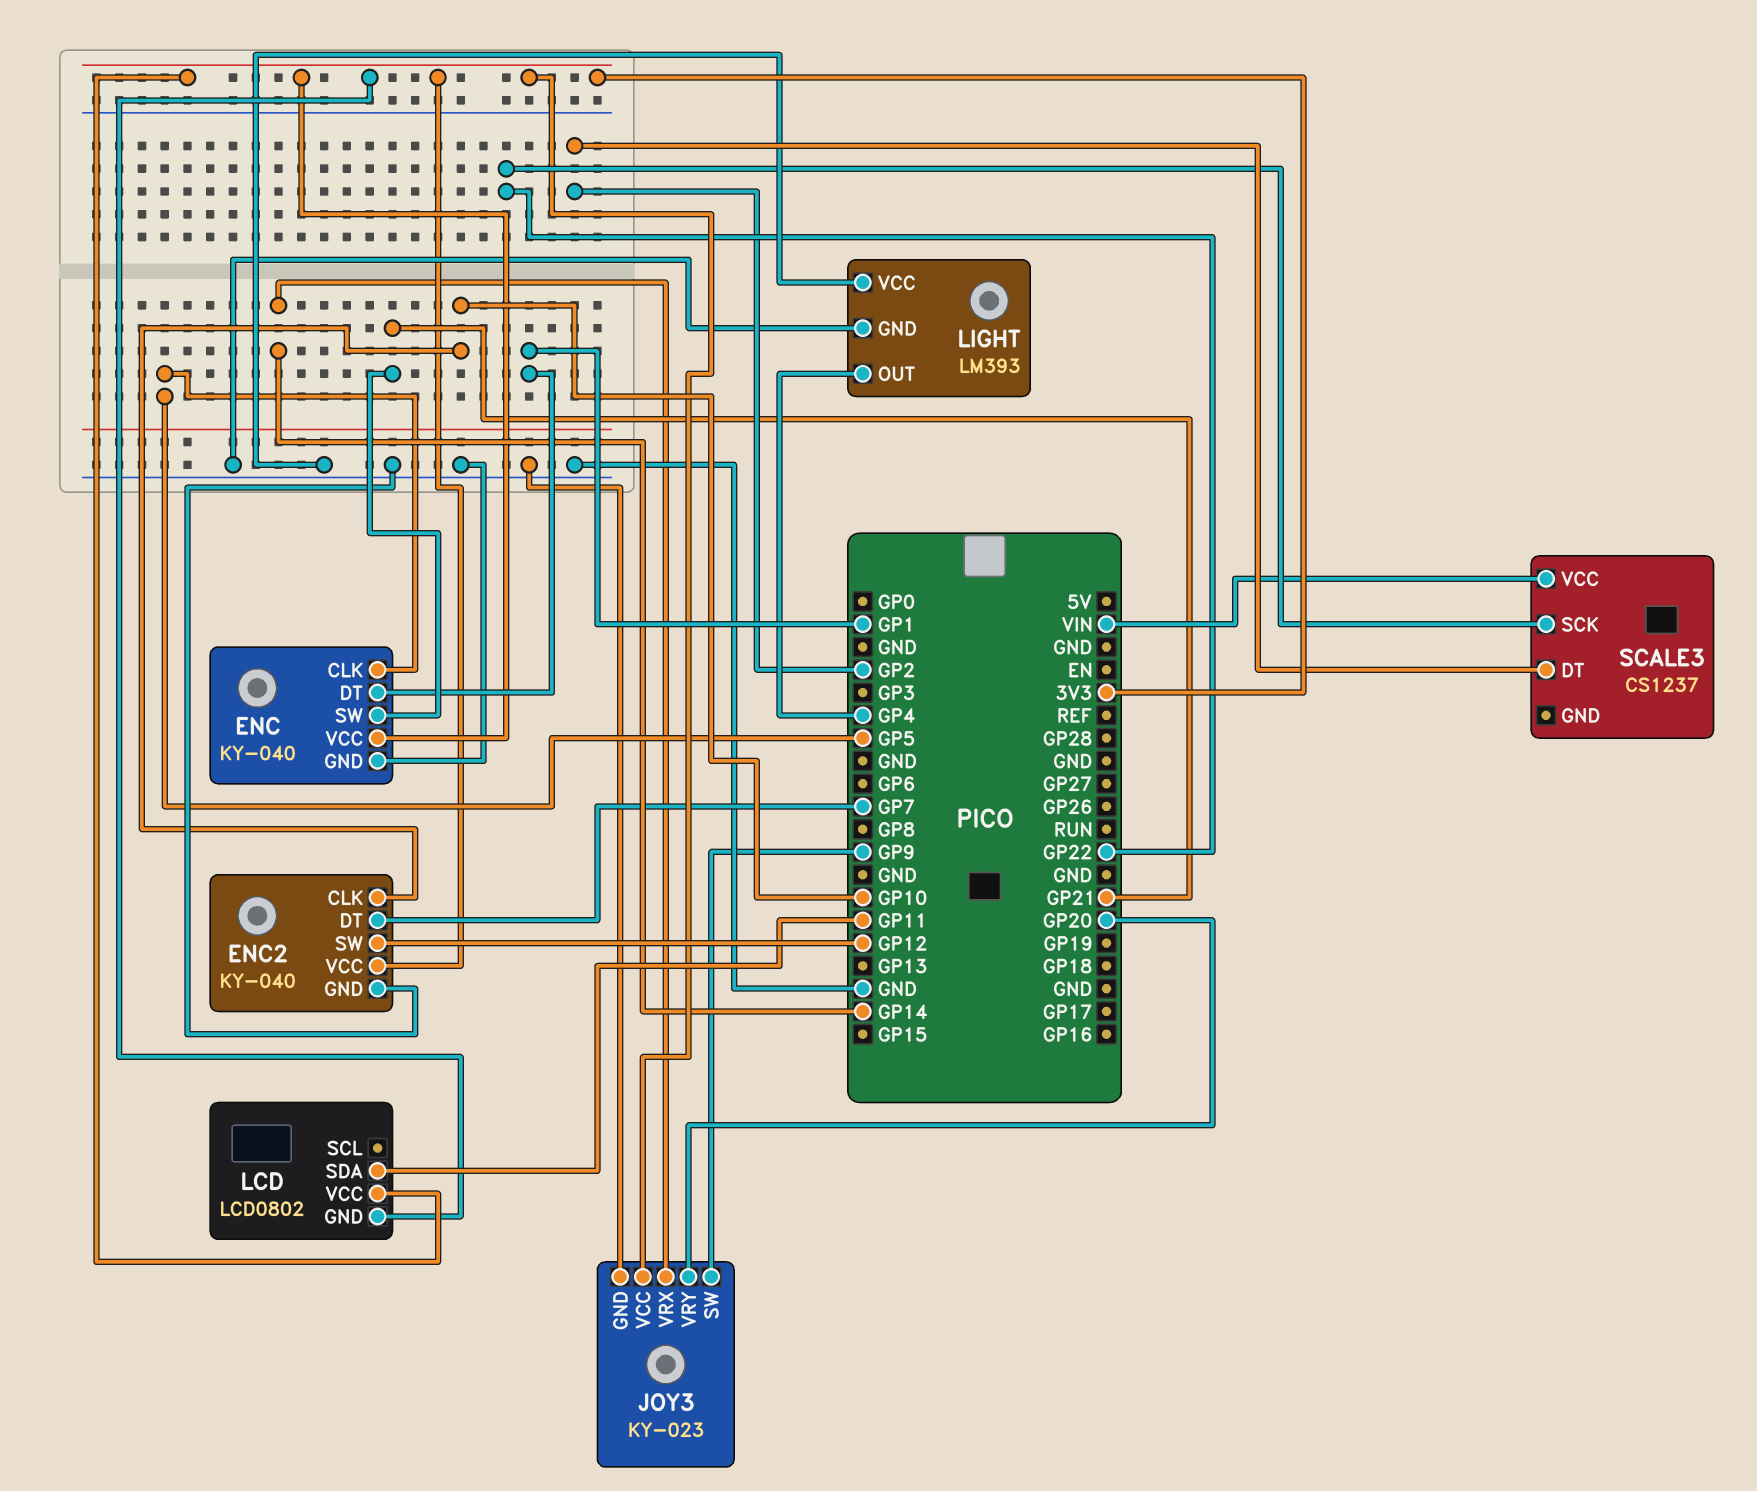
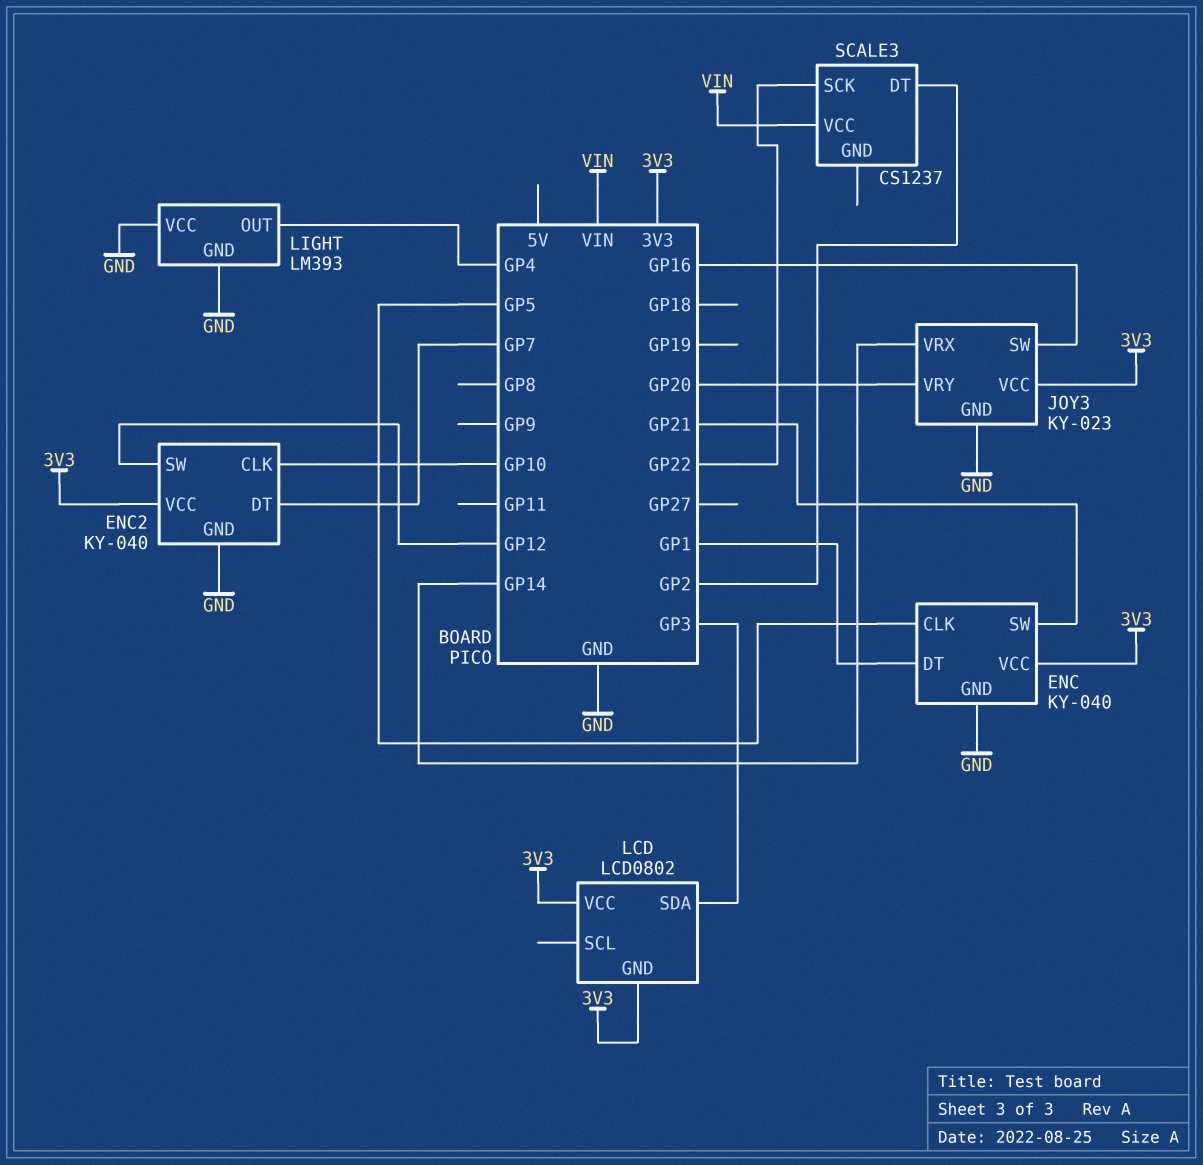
JOY3 pin SW: GP9 -> GP16
LCD pin SDA: GP11 -> GP3

